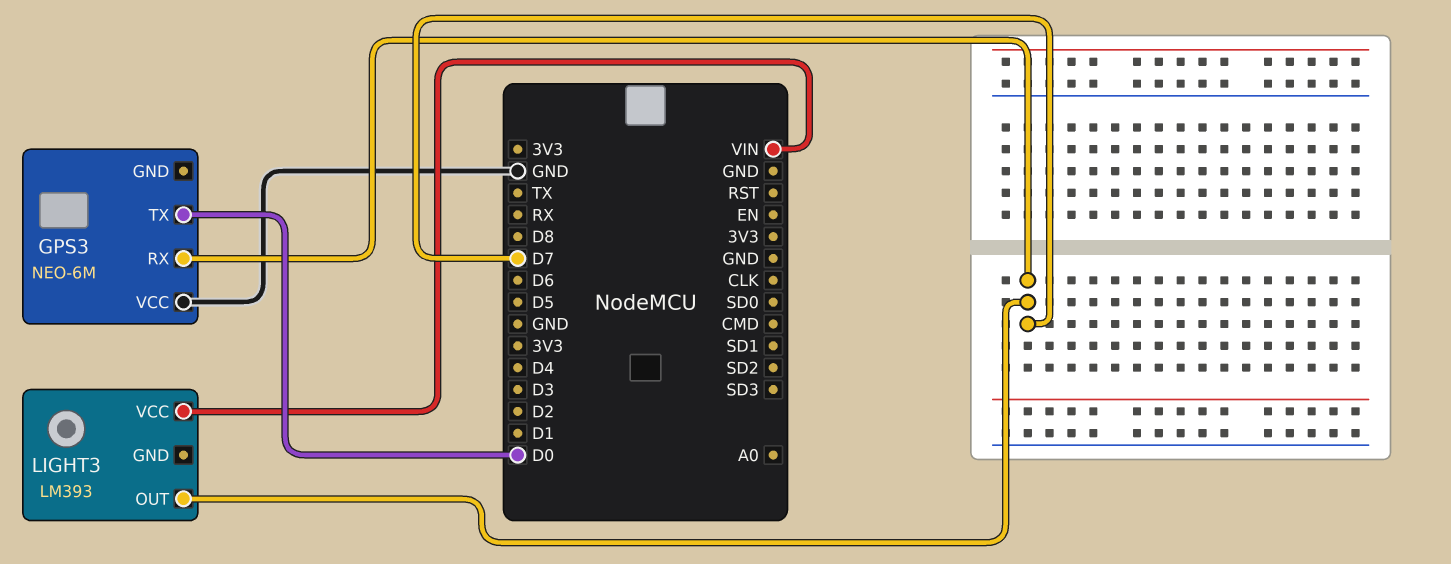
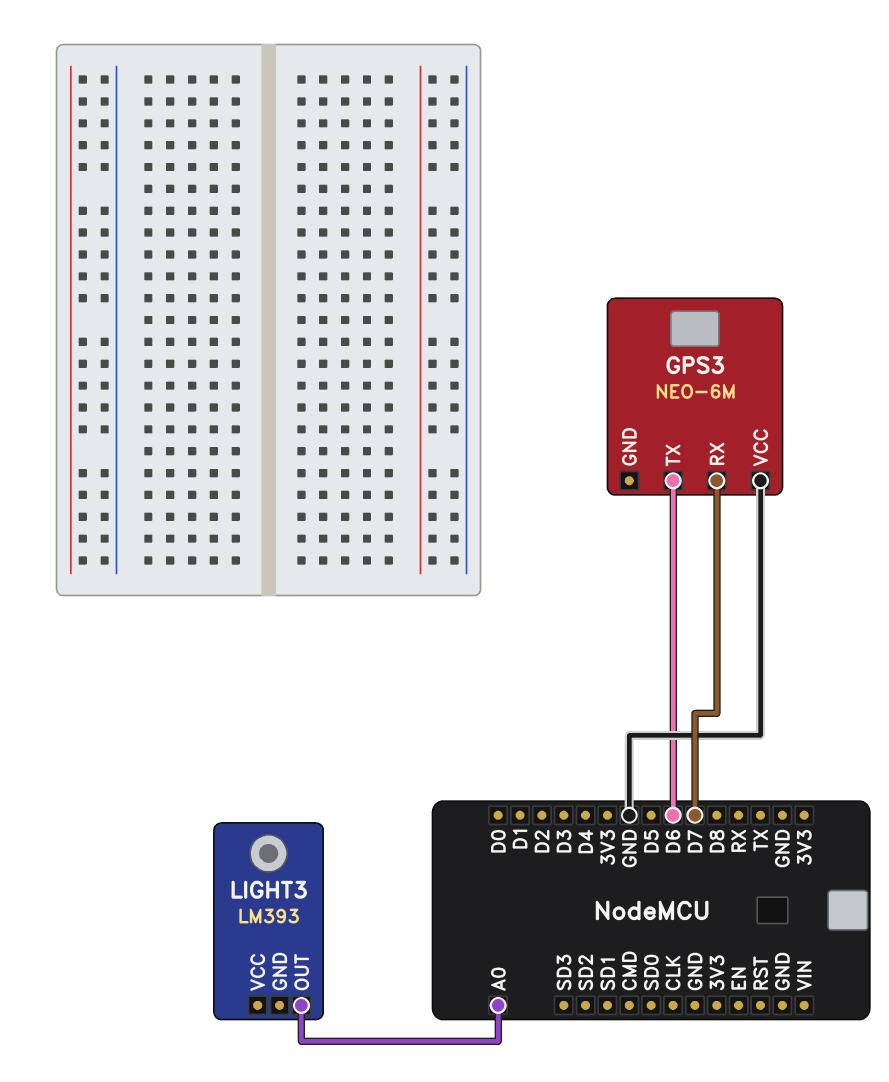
GPS3 pin TX: D0 -> D6
LIGHT3 pin OUT: D7 -> A0
LIGHT3 pin VCC: VIN -> none

